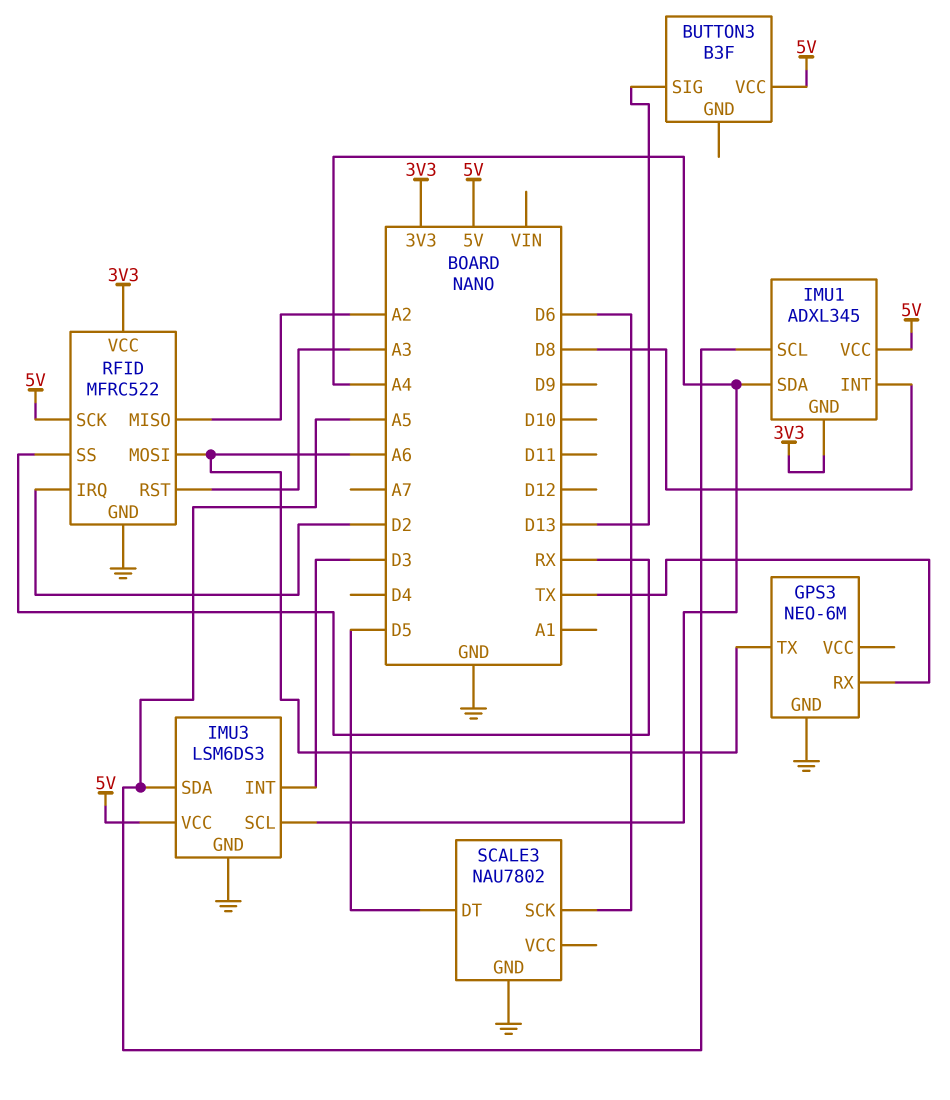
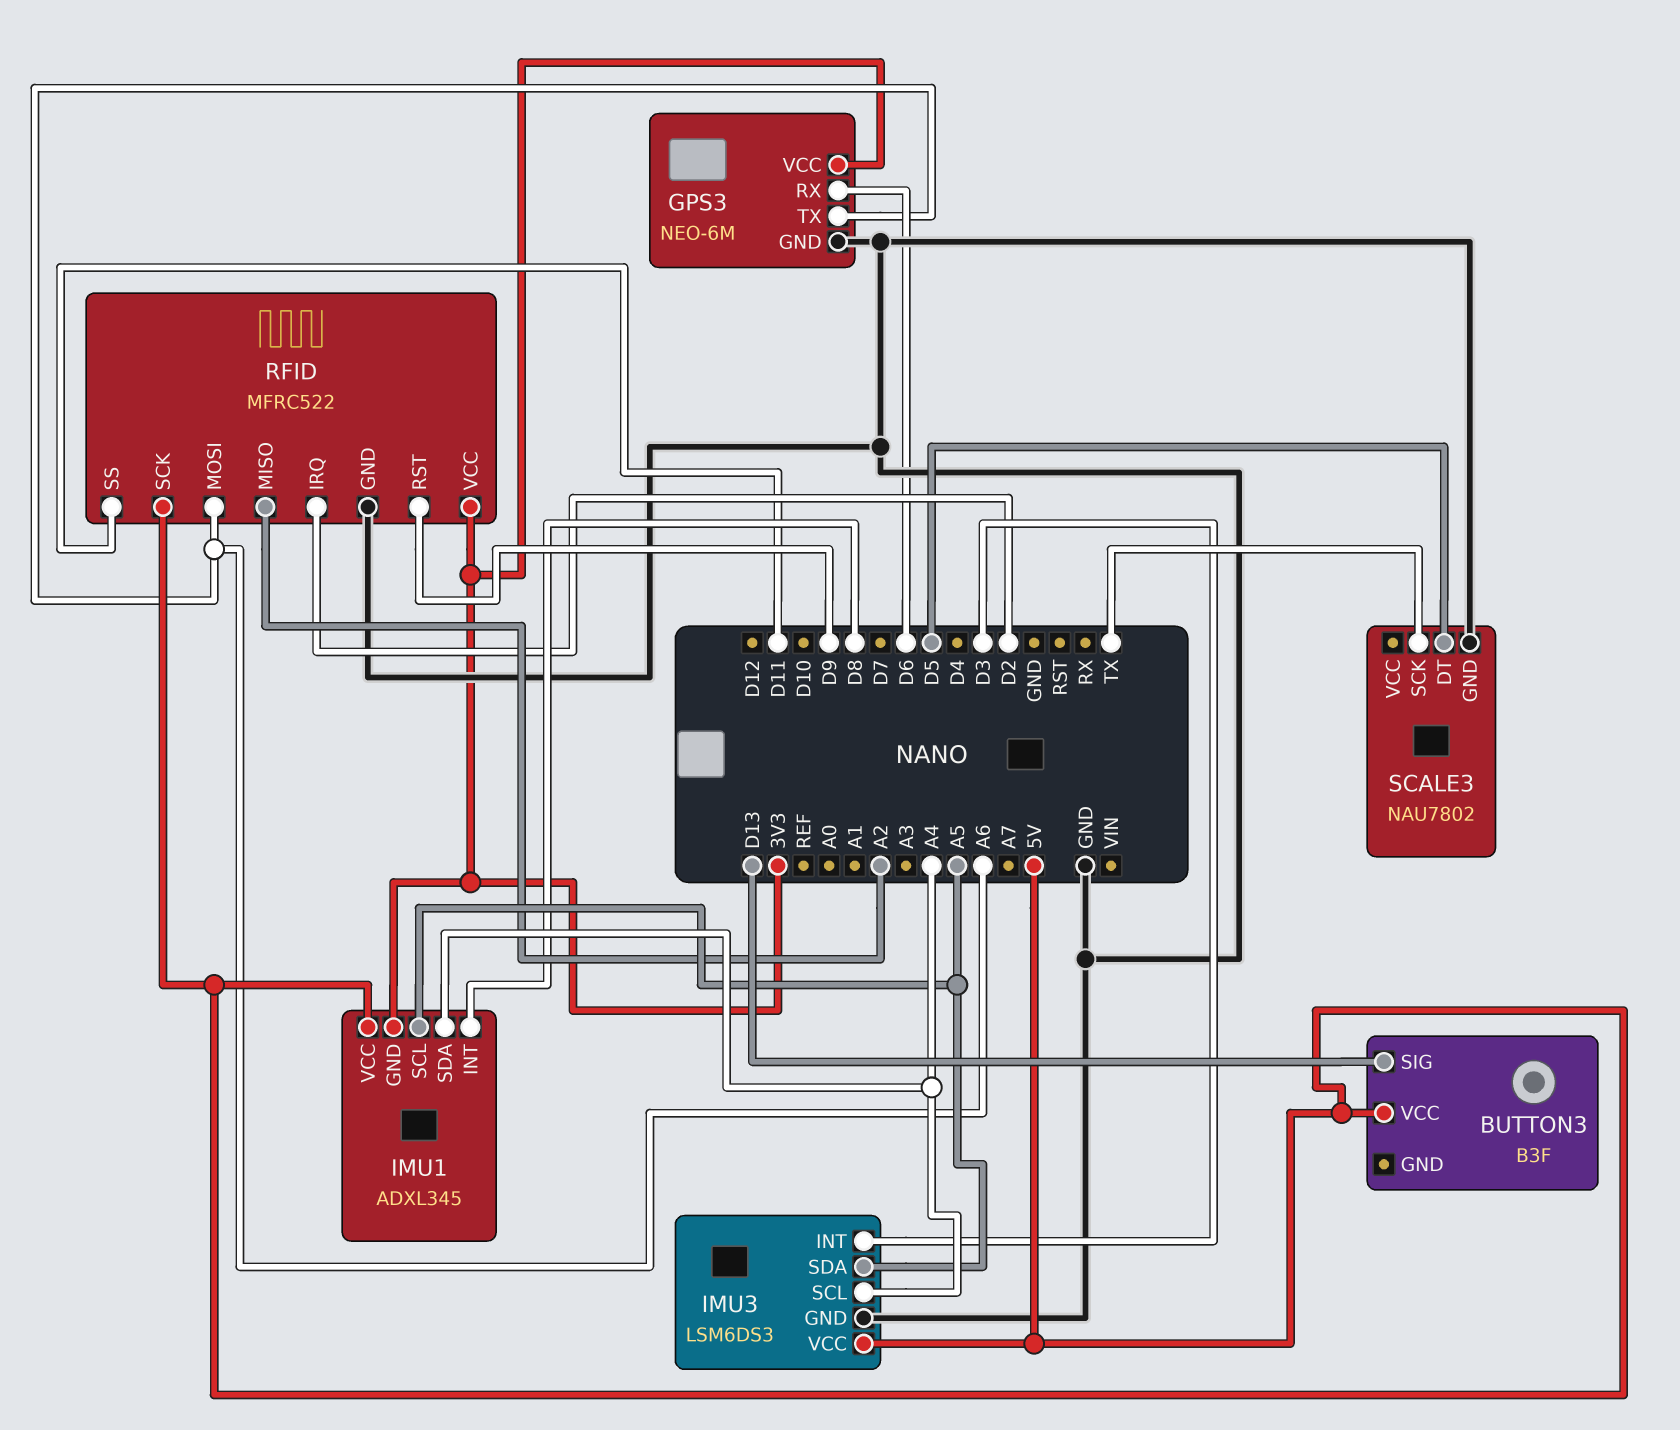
GPS3 pin RX: TX -> D6
GPS3 pin VCC: none -> 3V3
RFID pin RST: A3 -> D9
RFID pin SS: RX -> D11
SCALE3 pin SCK: D6 -> TX

